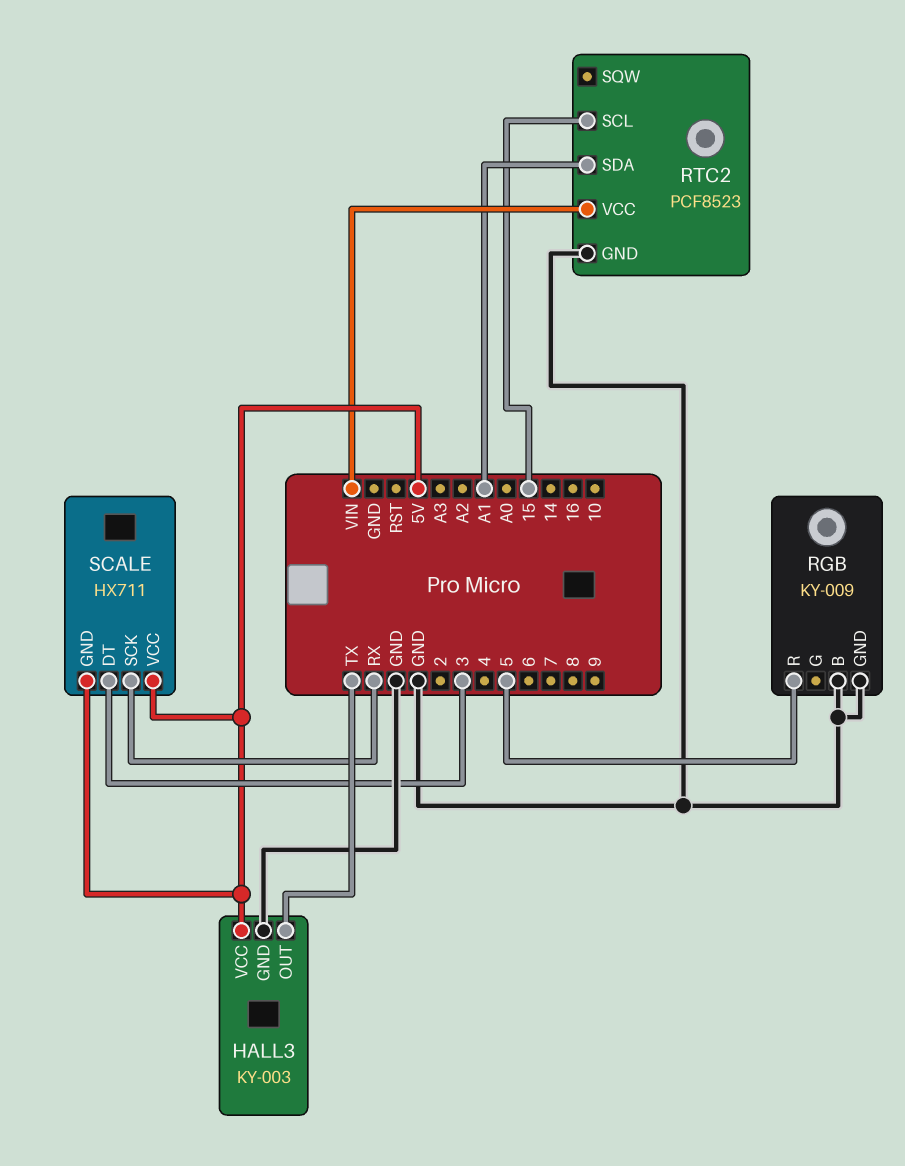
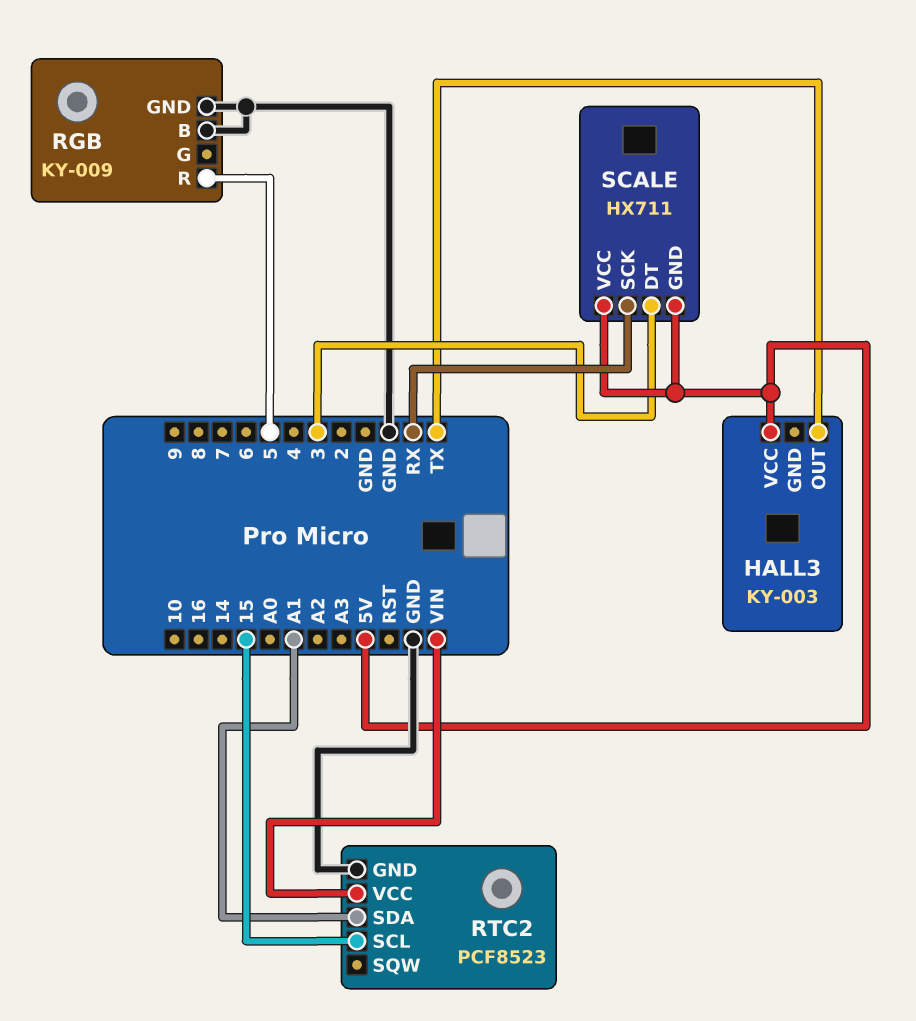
HALL3 pin GND: GND -> none

